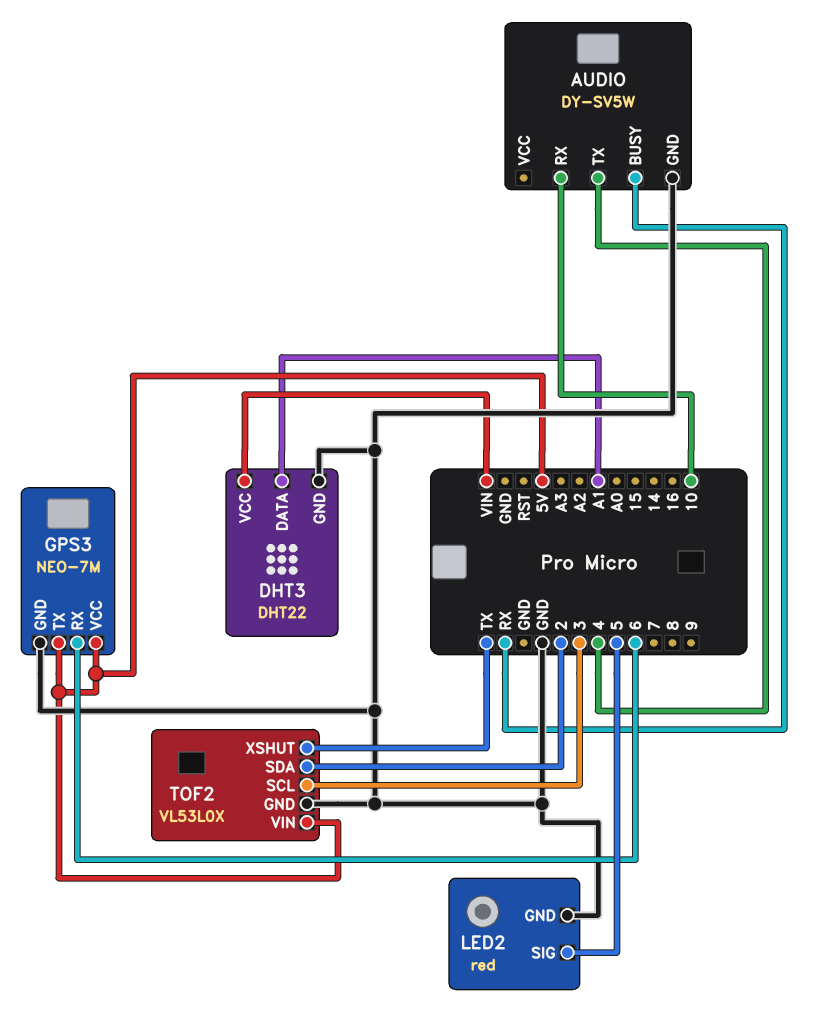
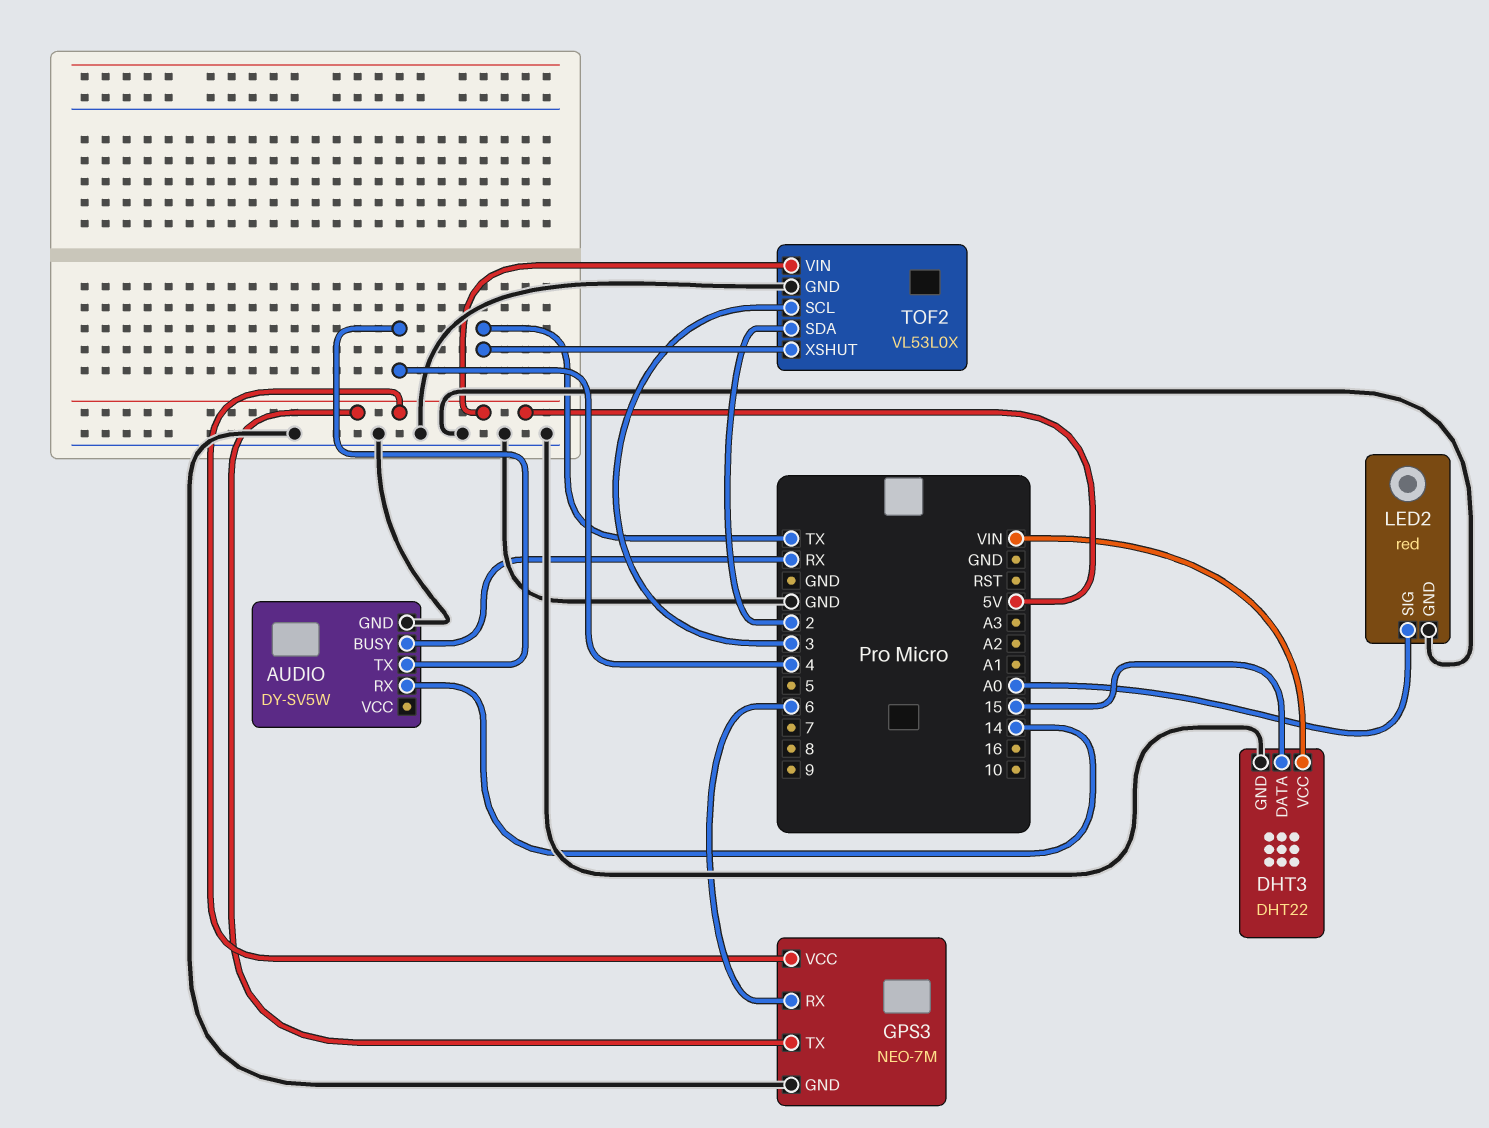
AUDIO pin RX: 10 -> 14
DHT3 pin DATA: A1 -> 15
LED2 pin SIG: 5 -> A0

